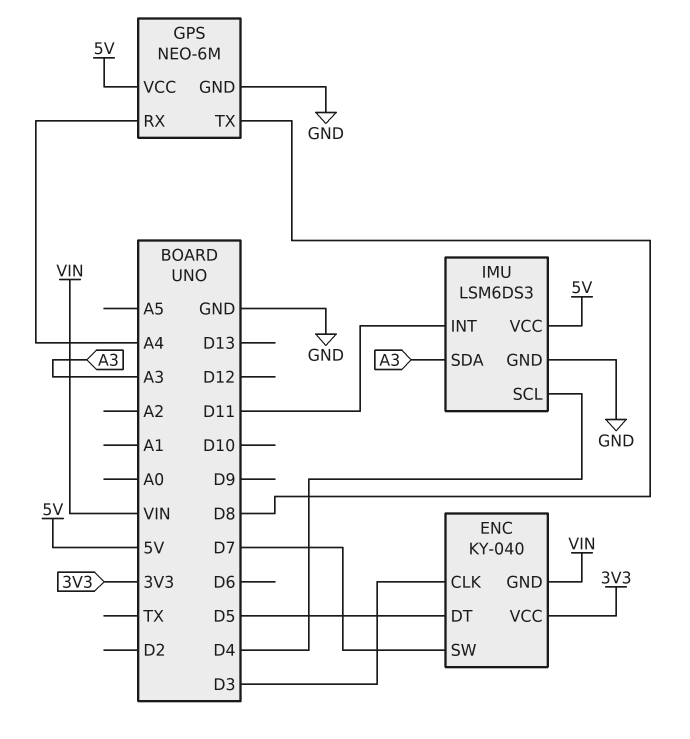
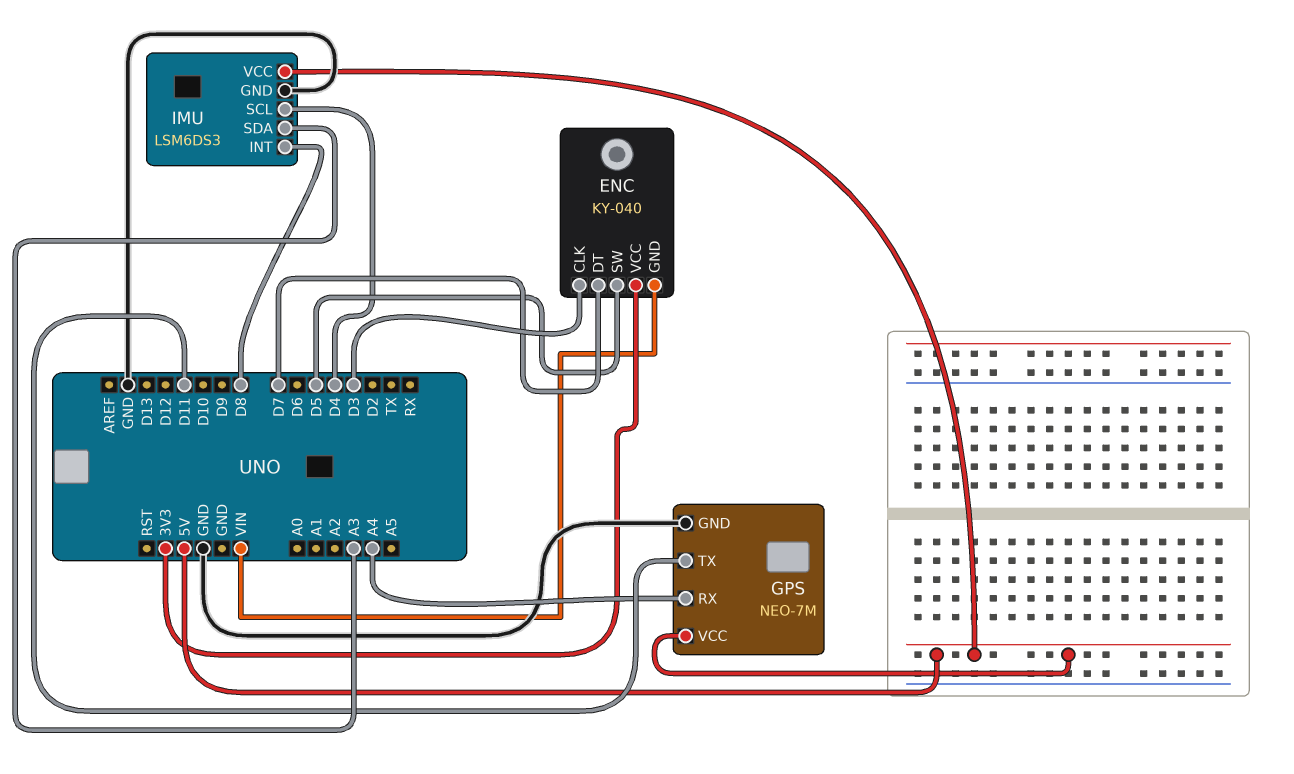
ENC pin DT: D5 -> D7
ENC pin SW: D7 -> D5
GPS: NEO-6M -> NEO-7M
GPS pin TX: D8 -> D11
IMU pin INT: D11 -> D8

